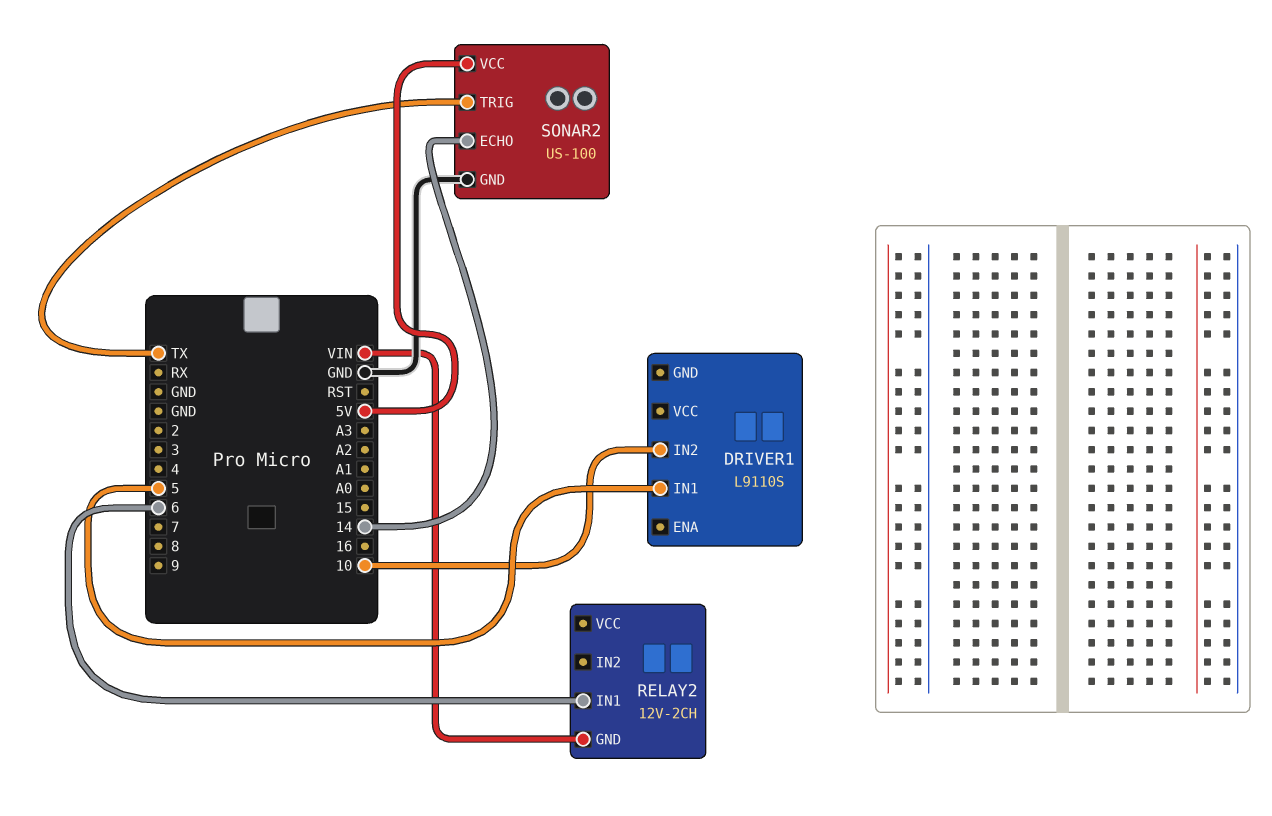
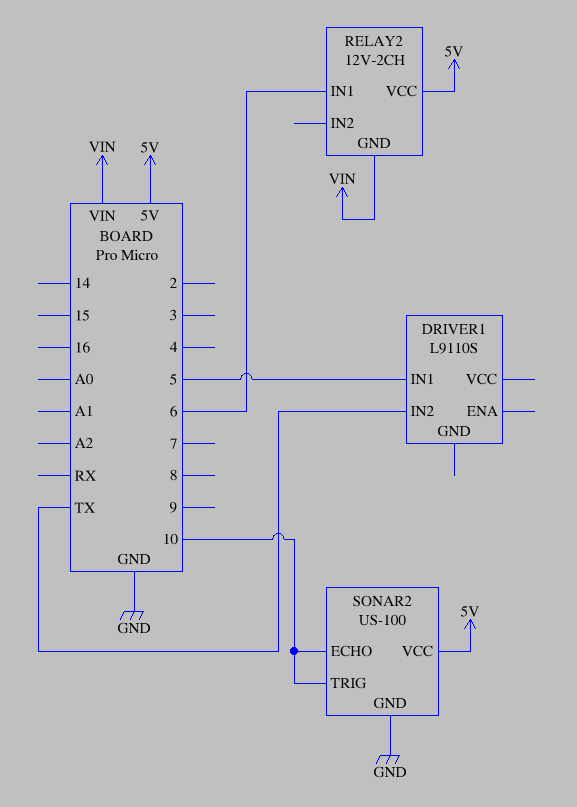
DRIVER1 pin IN2: 10 -> TX
RELAY2 pin VCC: none -> 5V
SONAR2 pin ECHO: 14 -> 10
SONAR2 pin TRIG: TX -> 10

